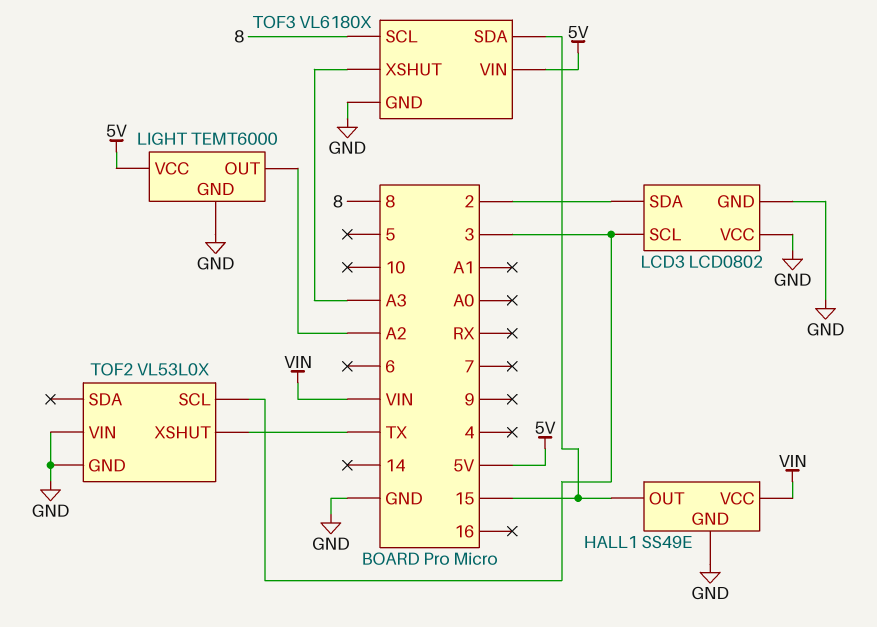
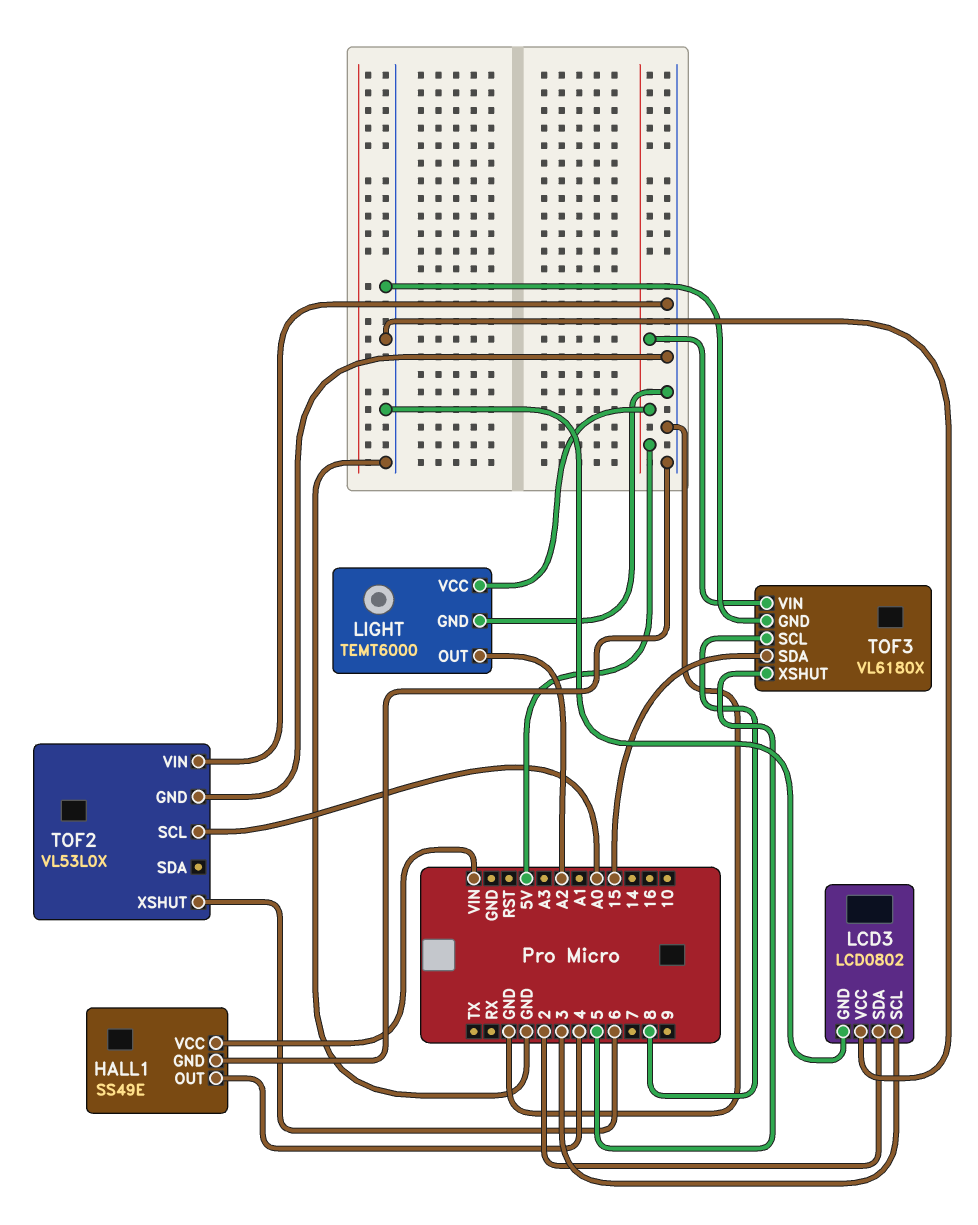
HALL1 pin OUT: 15 -> 4
TOF2 pin SCL: 3 -> A0
TOF2 pin XSHUT: TX -> 6
TOF3 pin XSHUT: A3 -> 5

